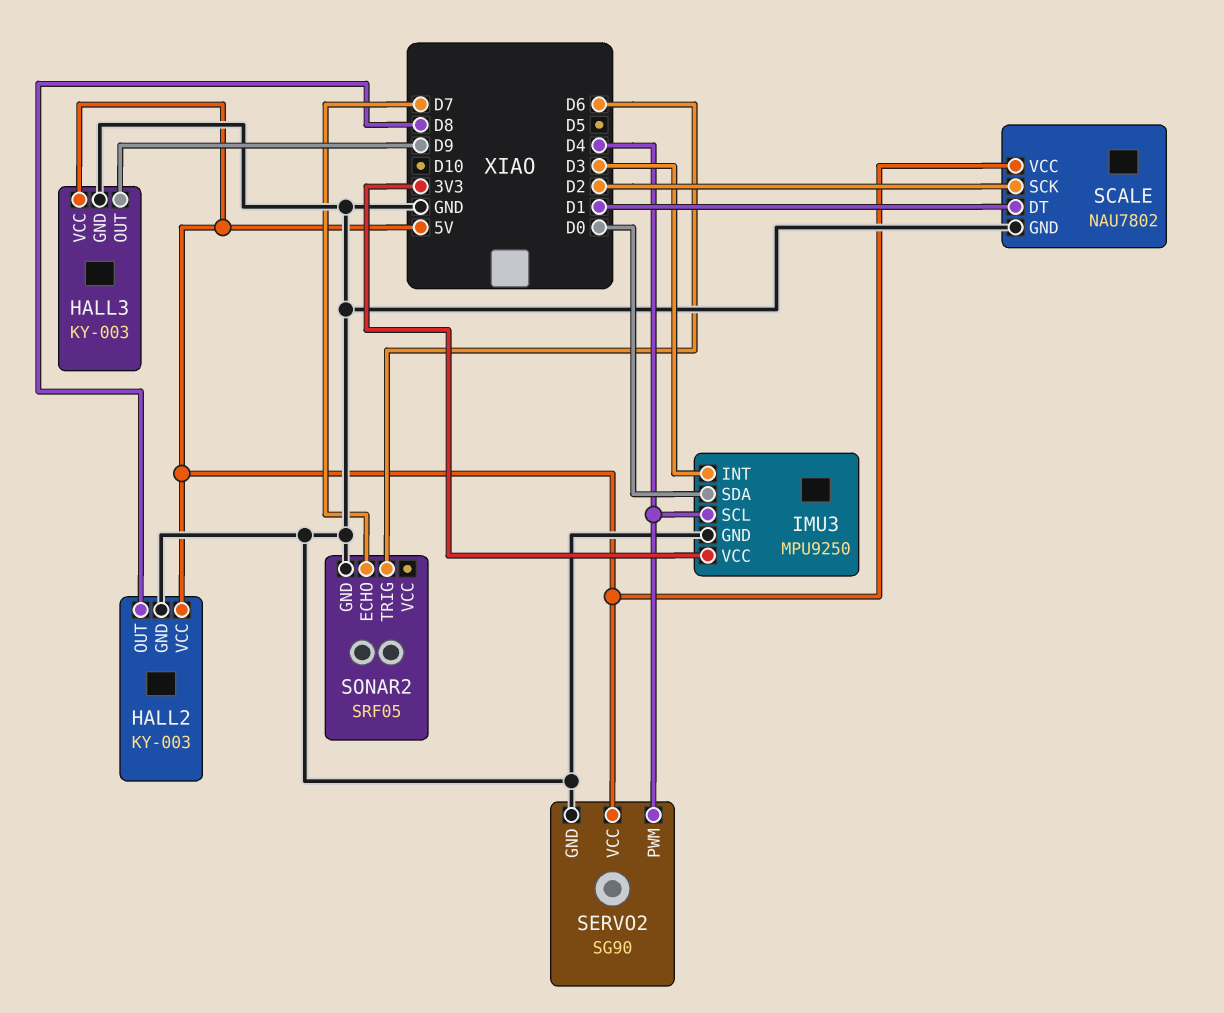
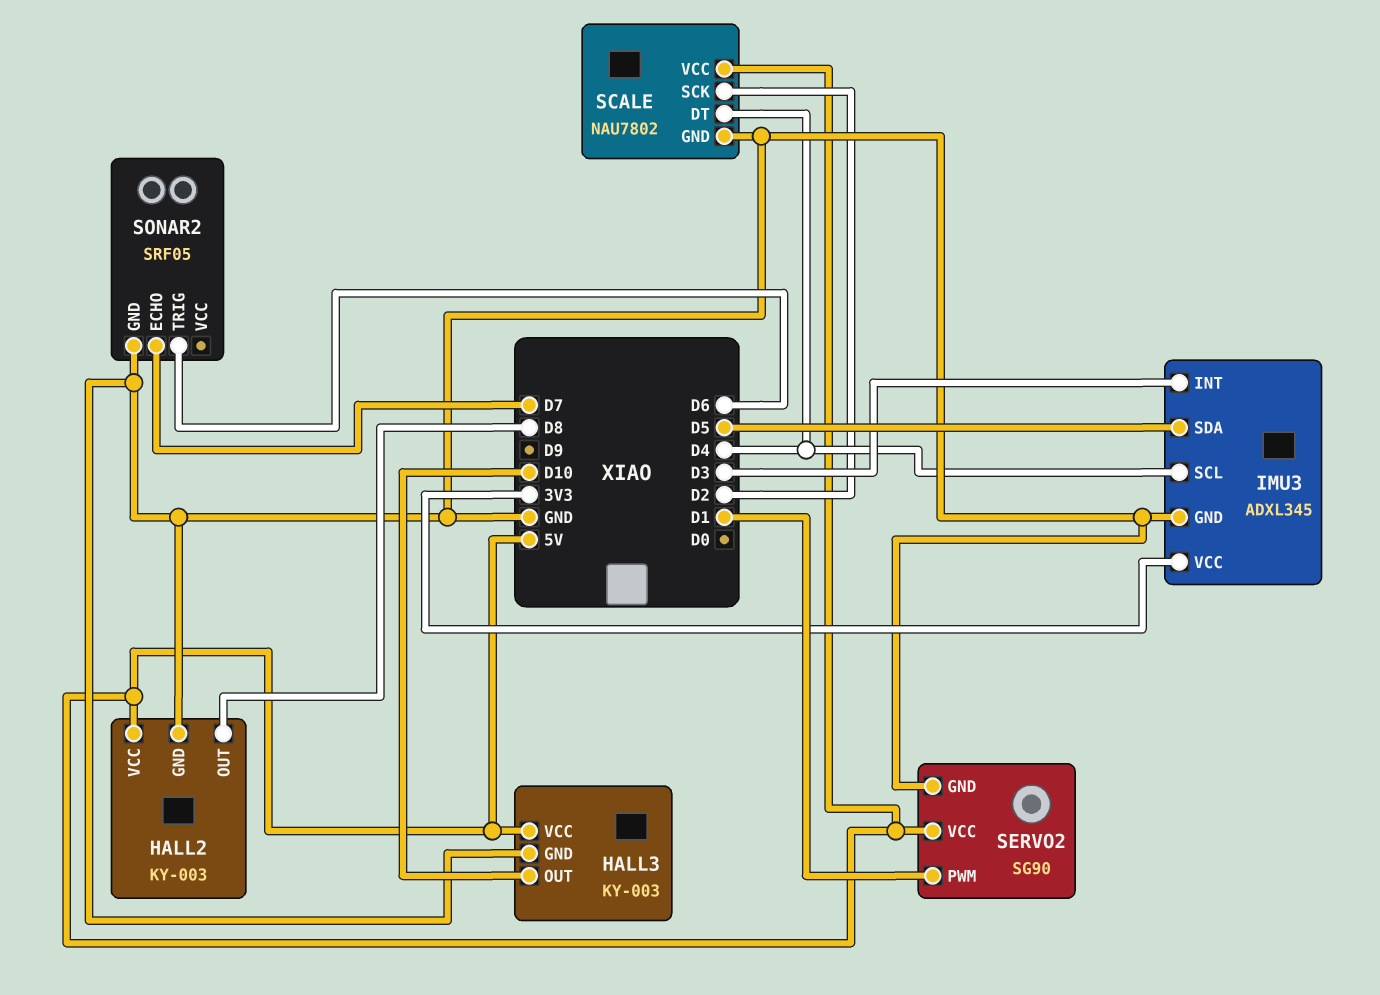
HALL3 pin OUT: D9 -> D10
IMU3: MPU9250 -> ADXL345
IMU3 pin SDA: D0 -> D5
SCALE pin DT: D1 -> D4
SERVO2 pin PWM: D4 -> D1

